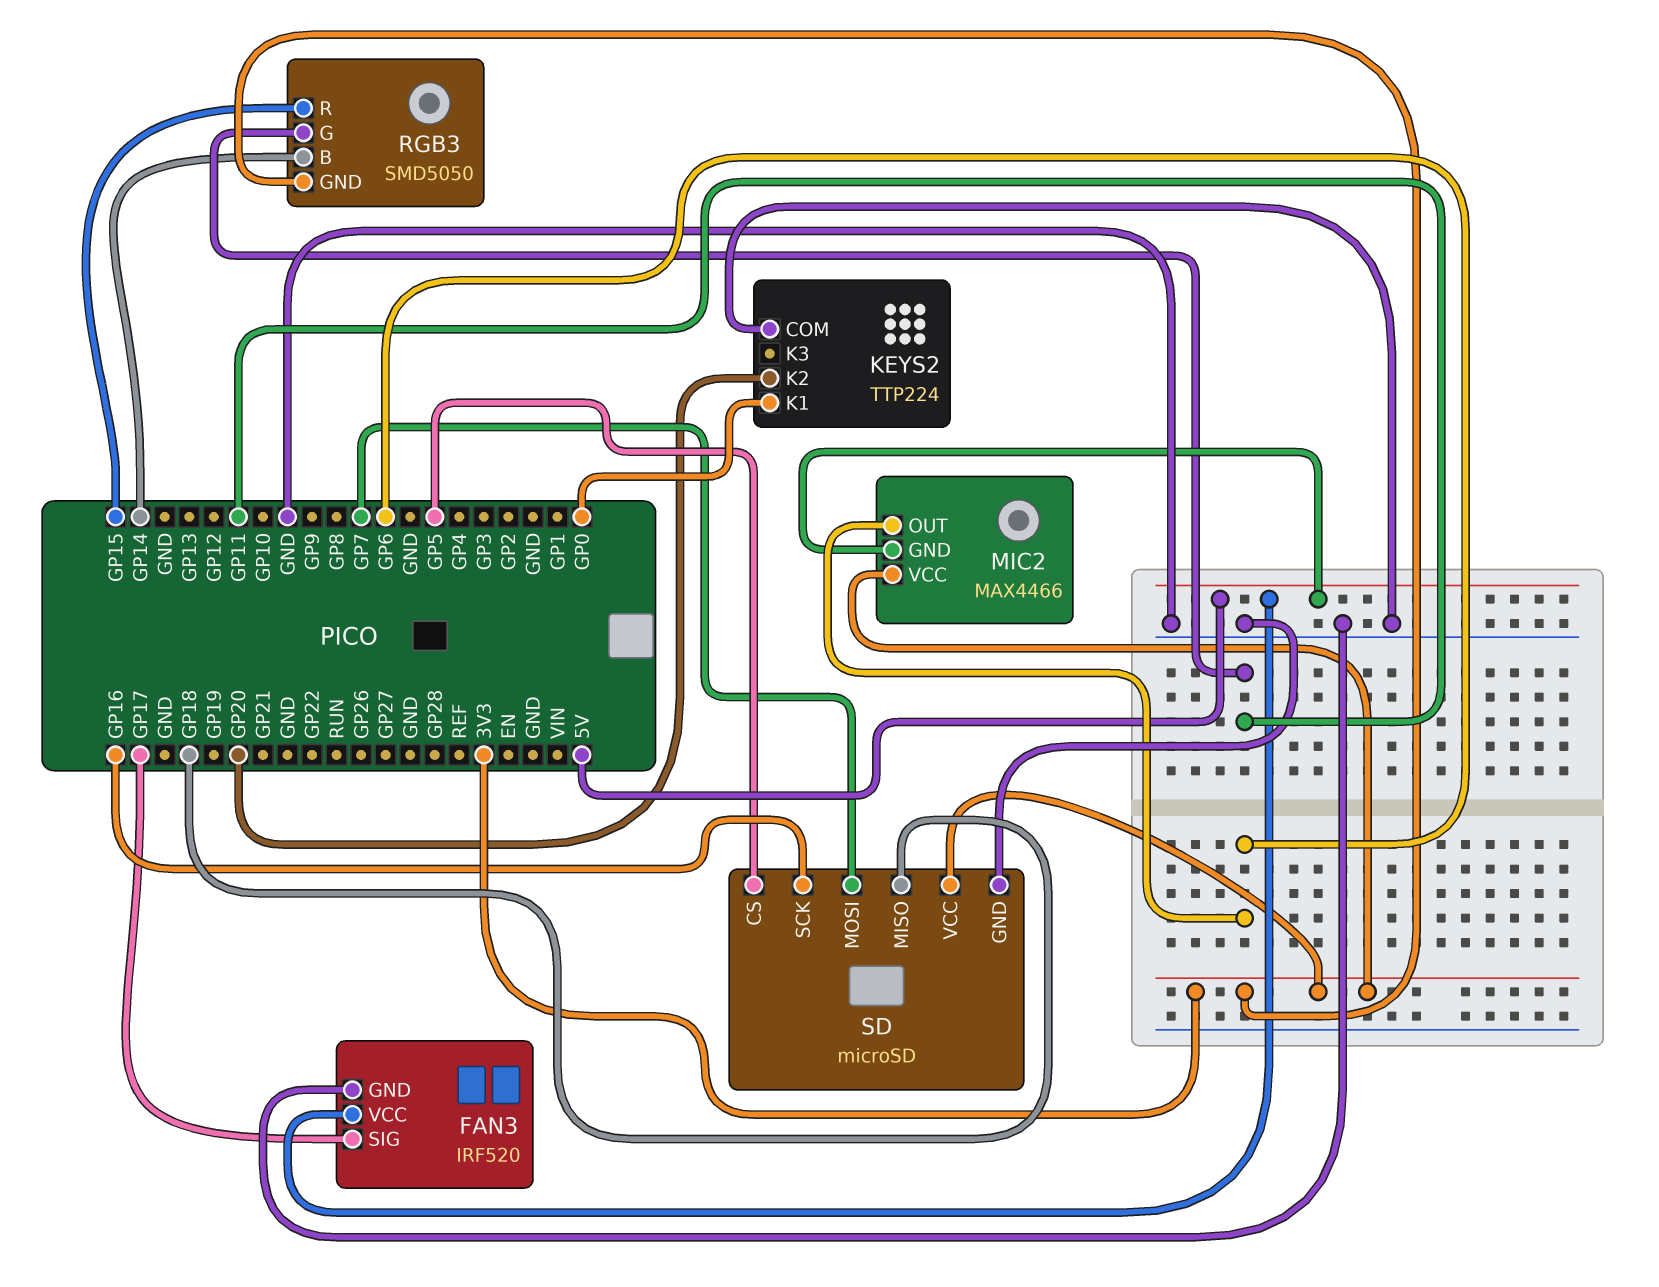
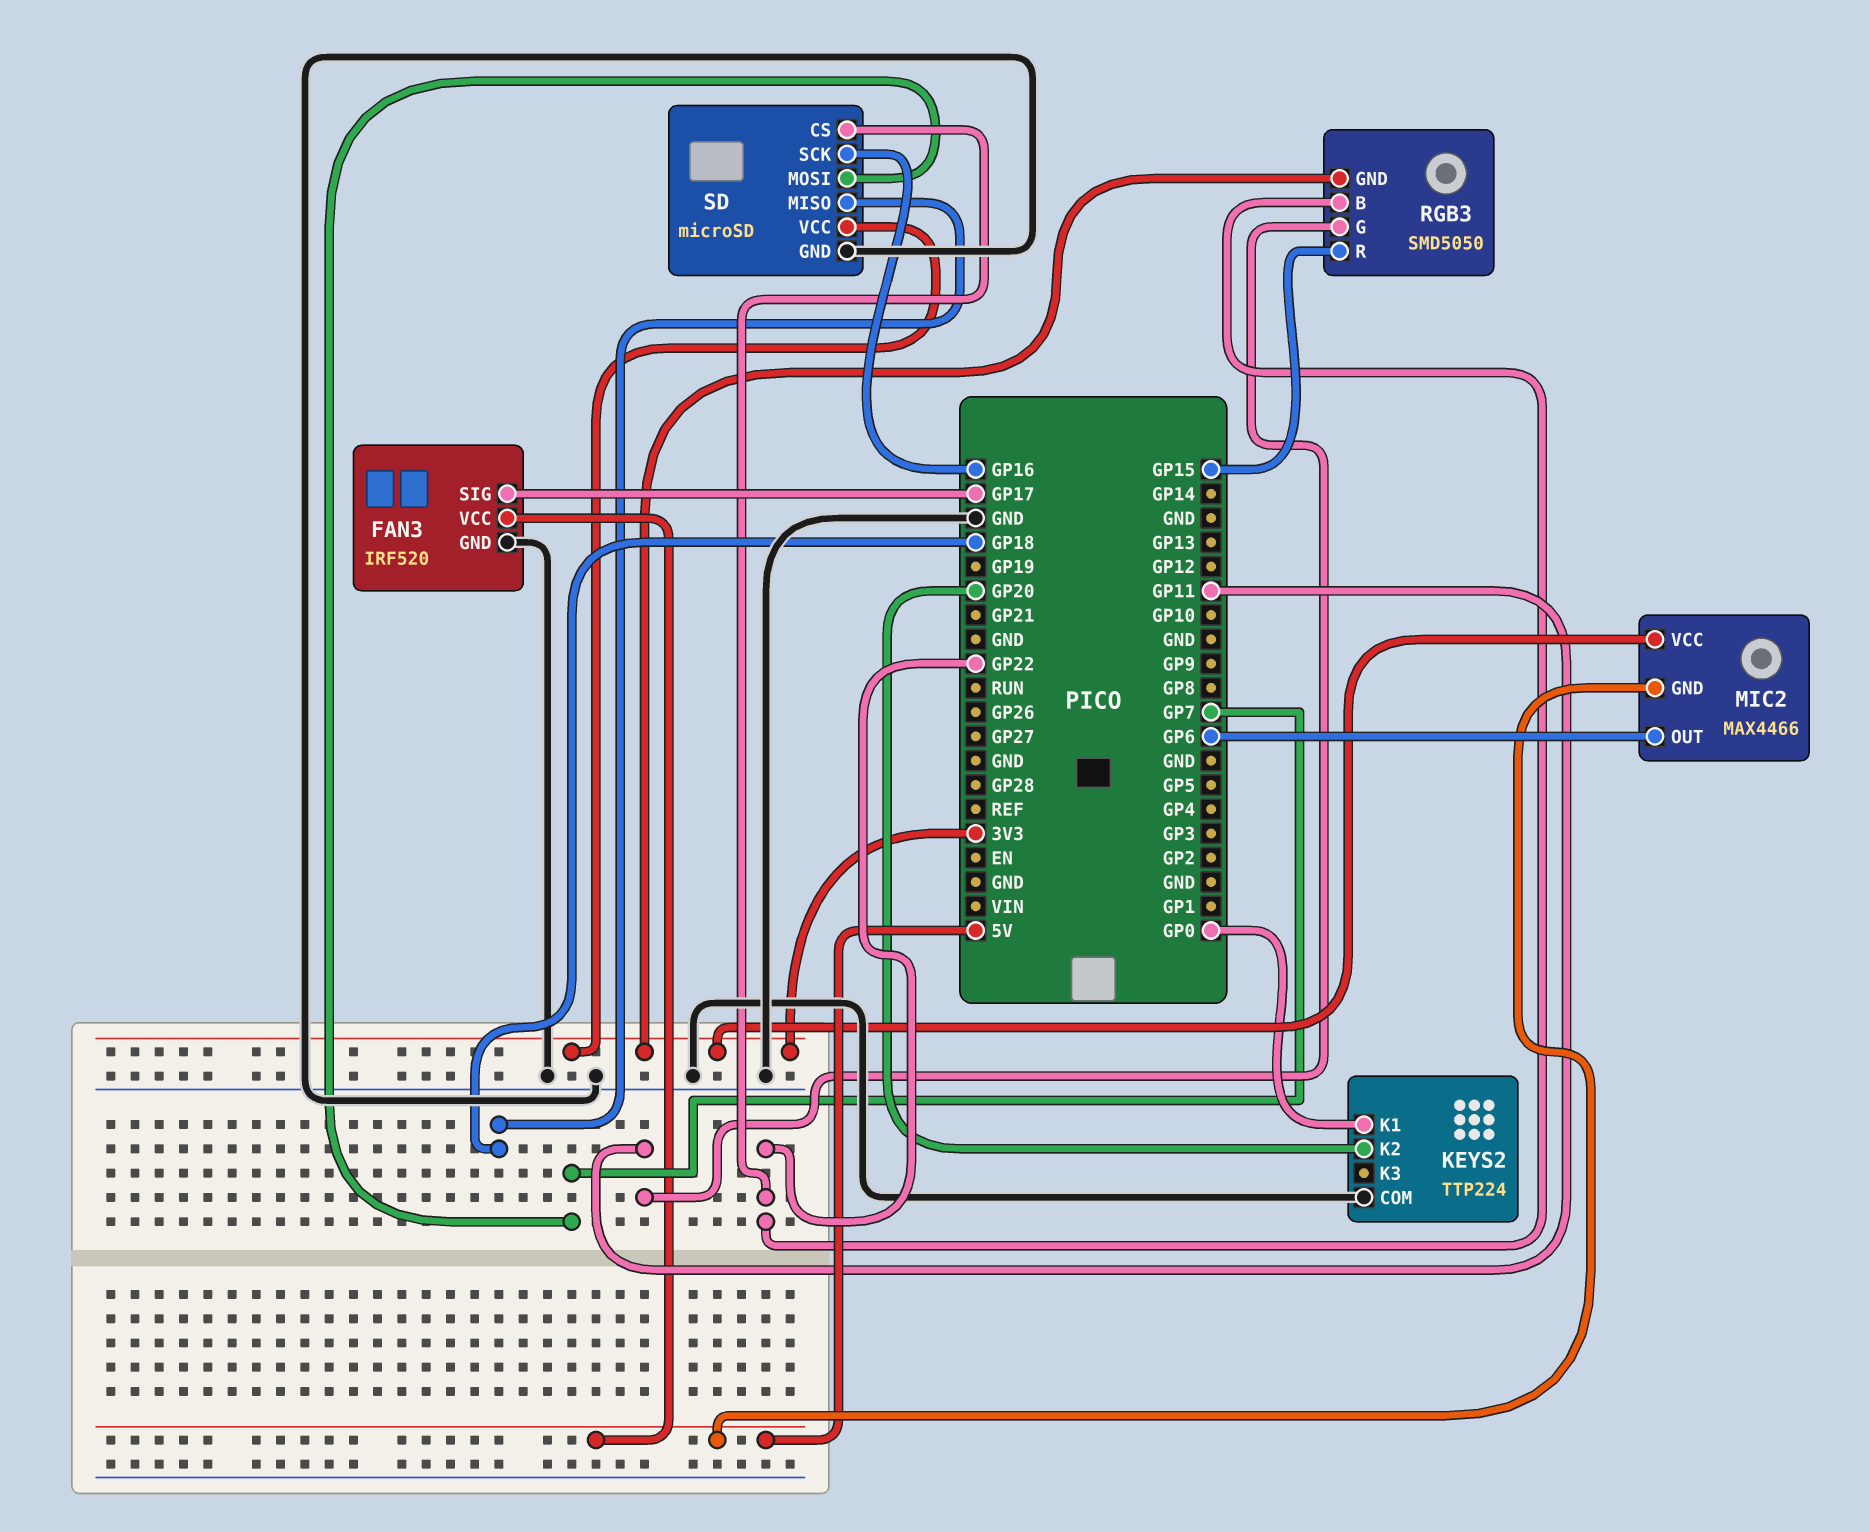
RGB3 pin B: GP14 -> GP22
SD pin CS: GP5 -> GP22

